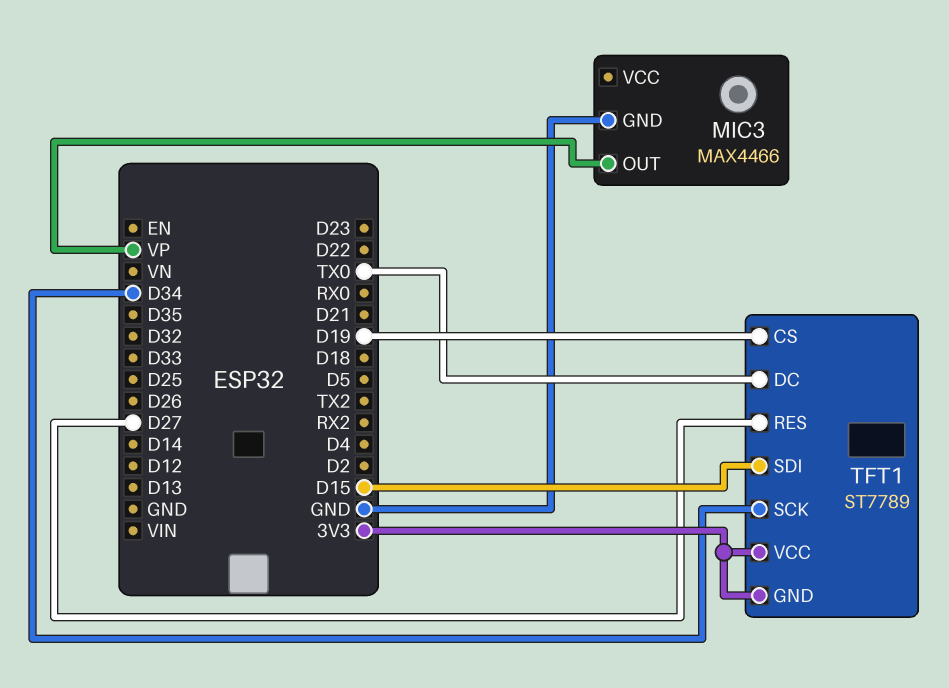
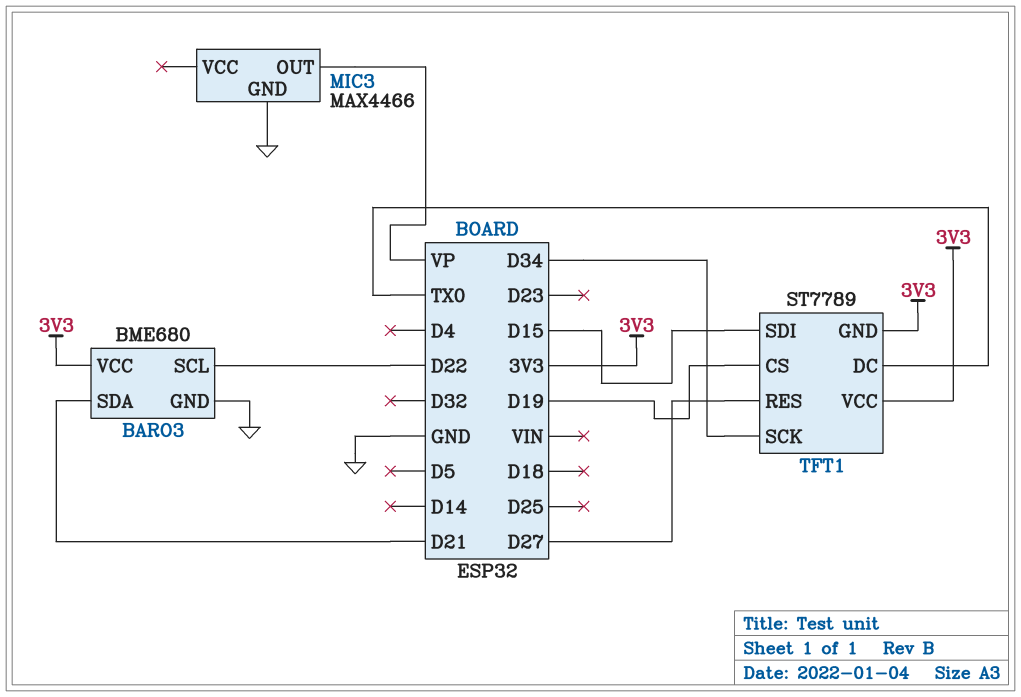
BARO3: none -> BME680
BARO3 pin GND: none -> GND
BARO3 pin SCL: none -> D22
BARO3 pin SDA: none -> D21
BARO3 pin VCC: none -> 3V3

